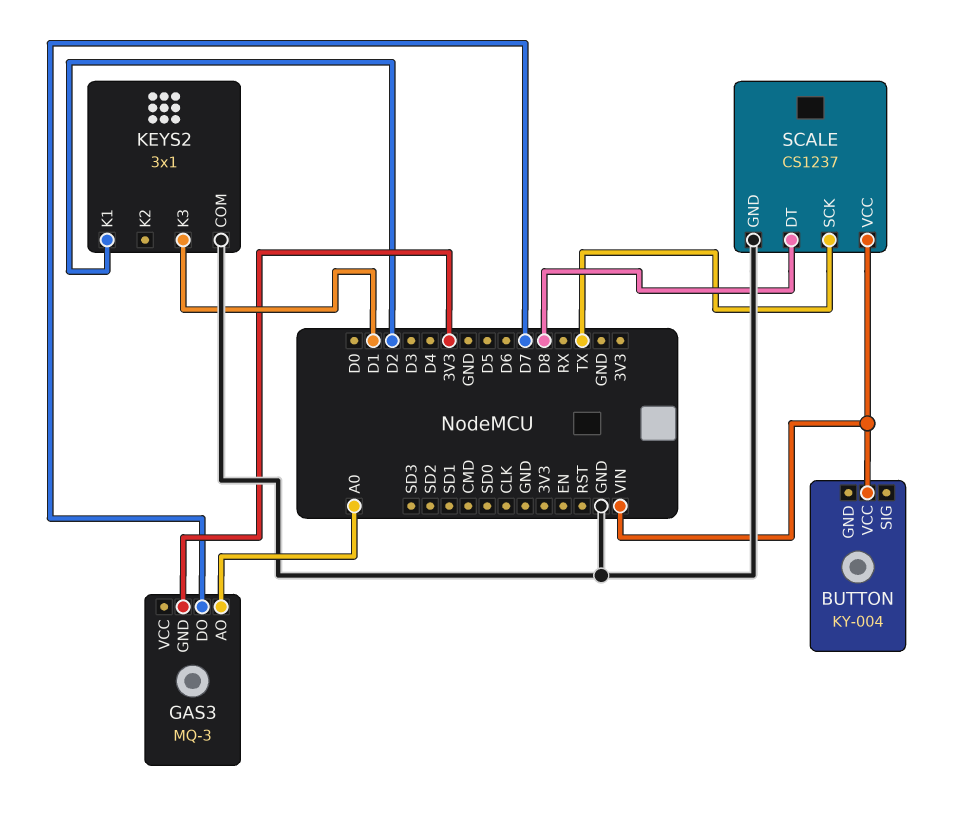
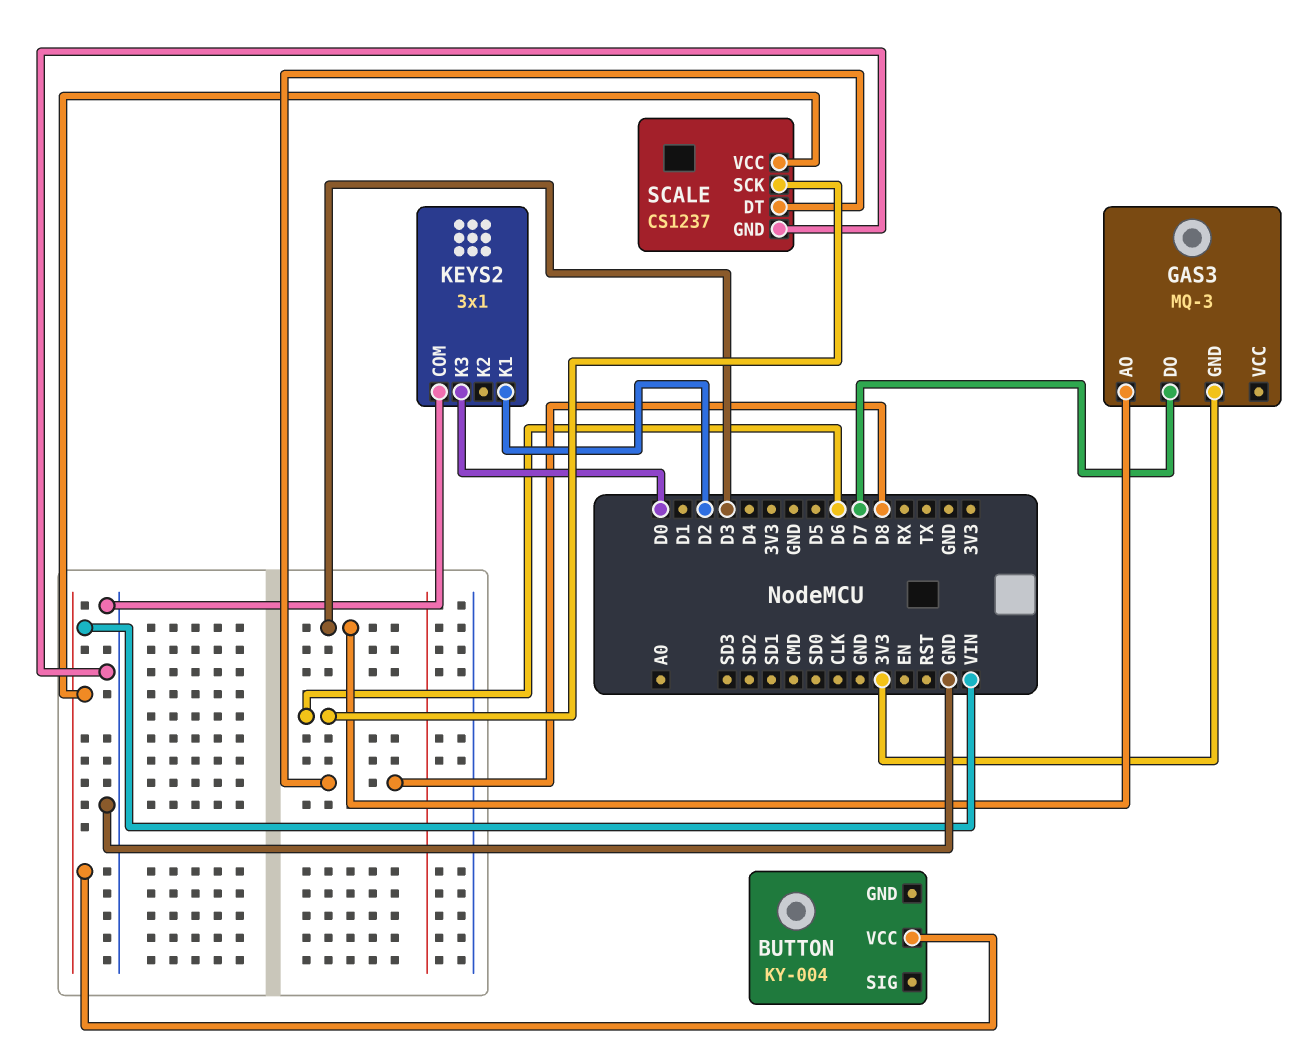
GAS3 pin AO: A0 -> D3
KEYS2 pin K3: D1 -> D0
SCALE pin SCK: TX -> D6

